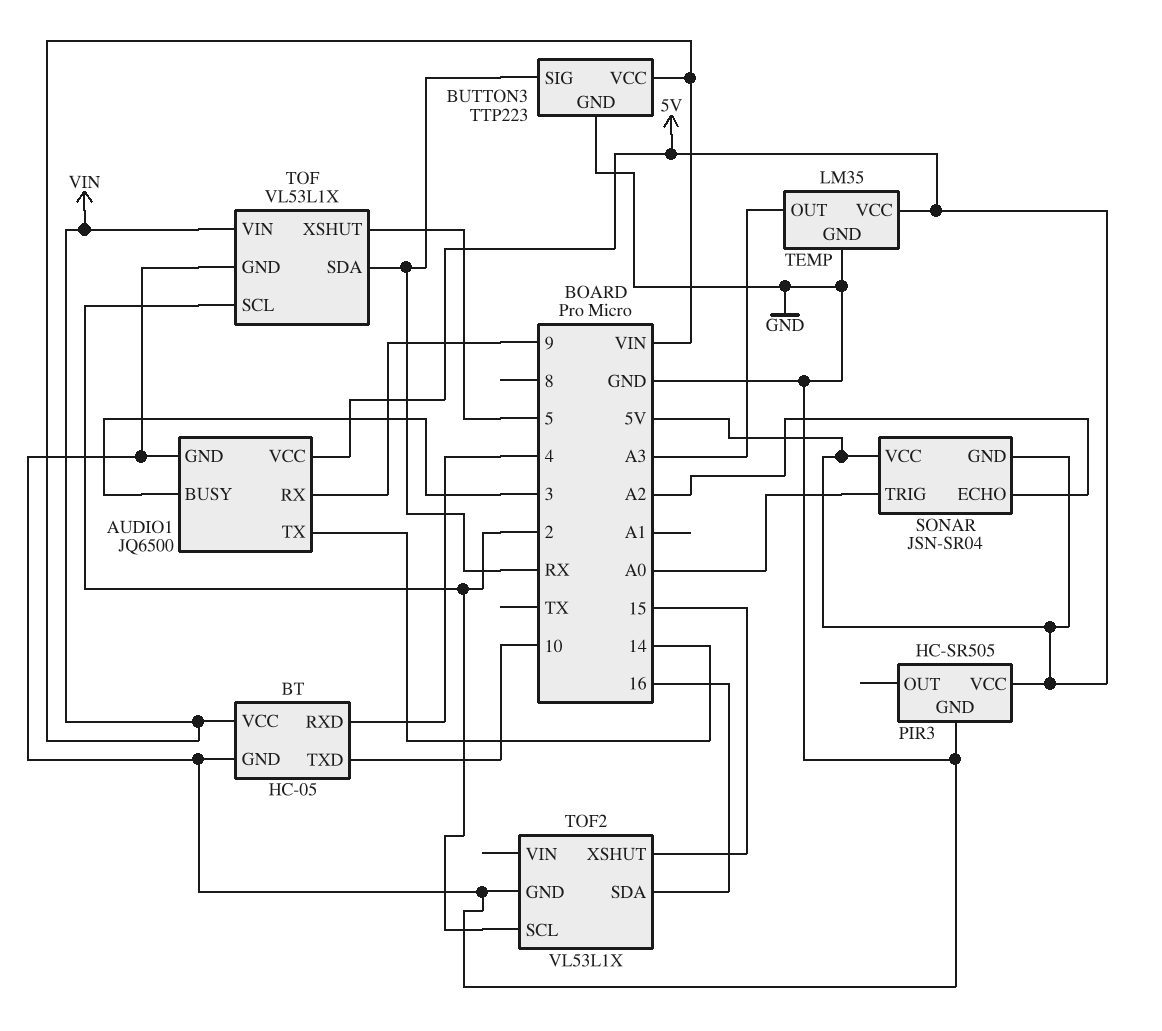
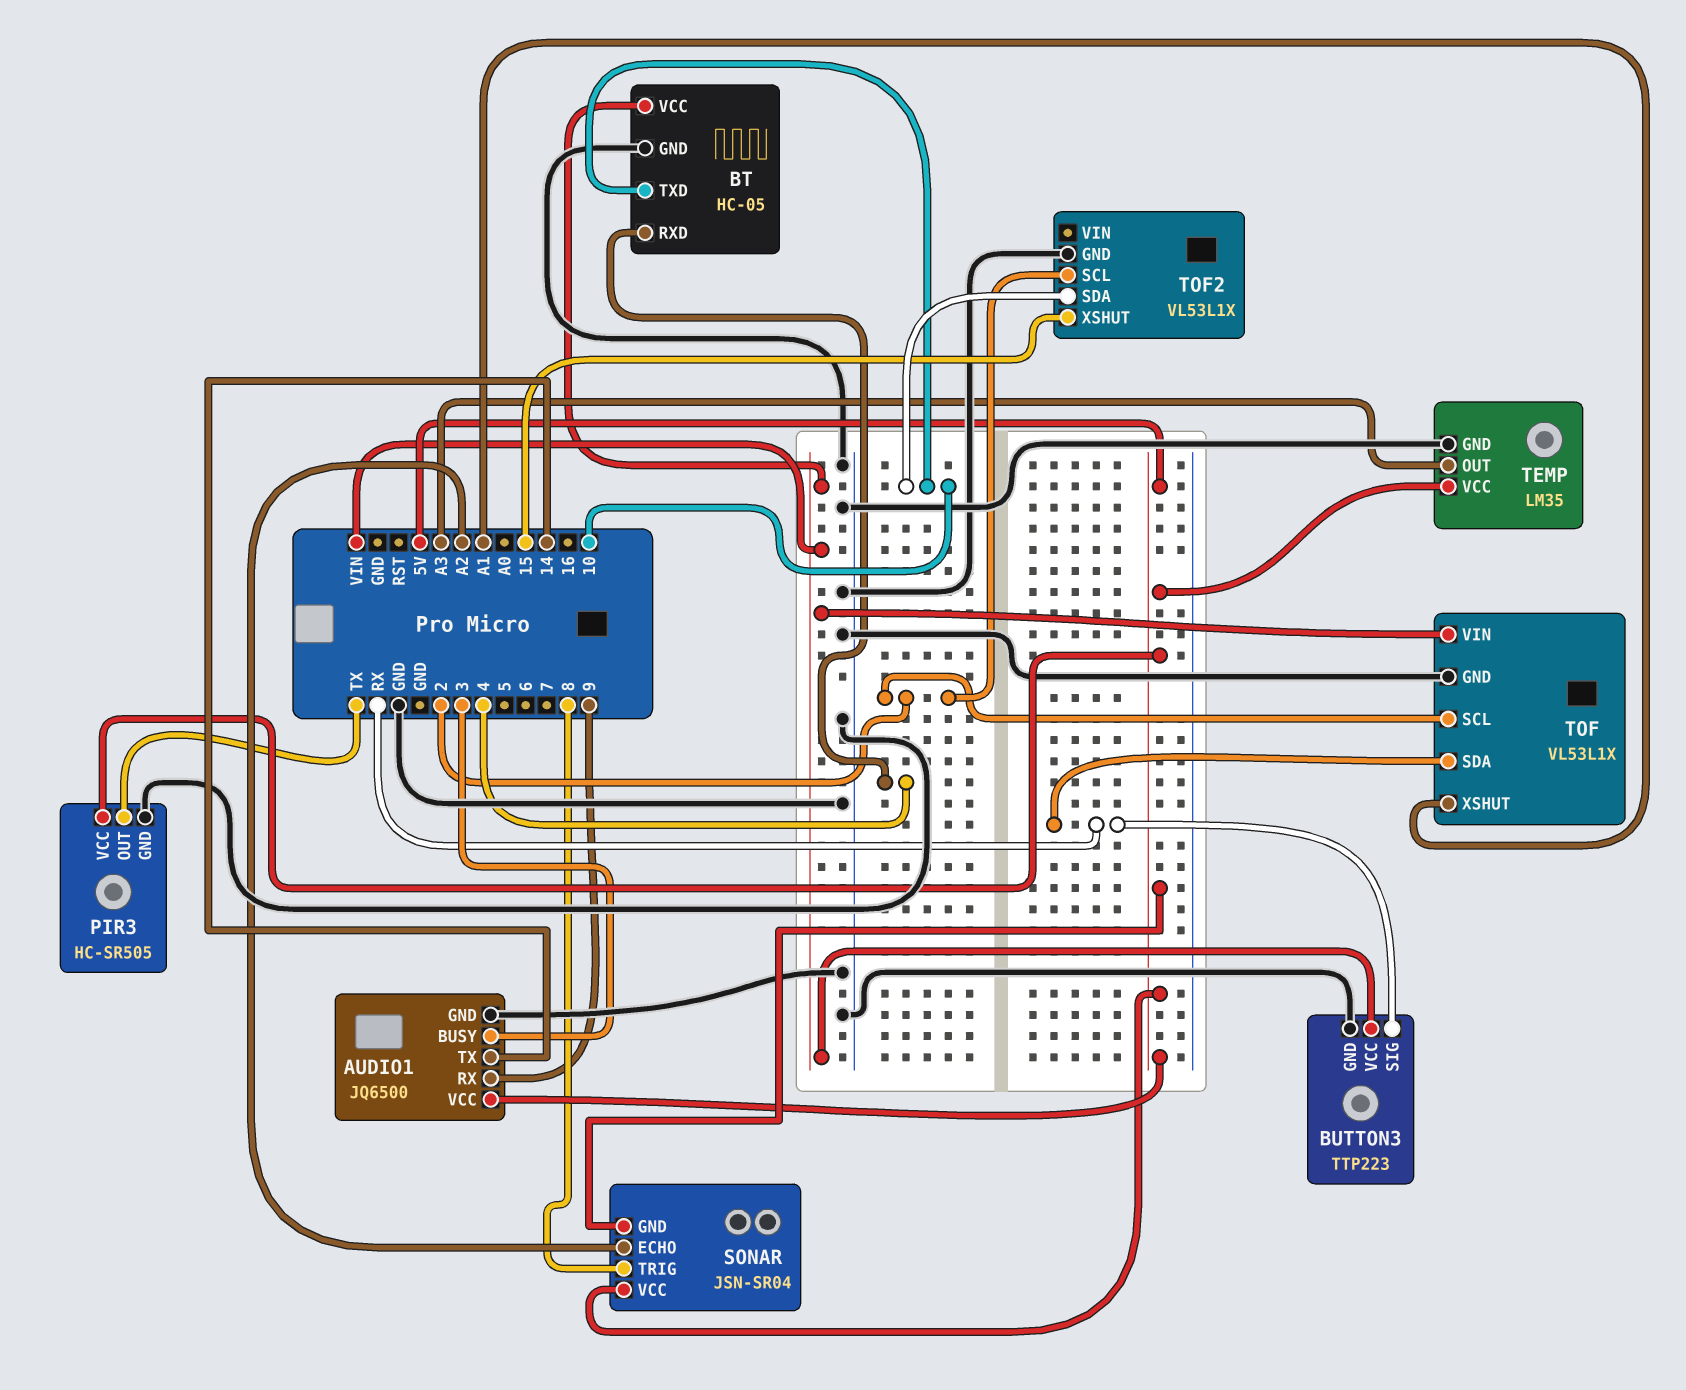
PIR3 pin OUT: none -> TX
SONAR pin TRIG: A0 -> 8
TOF pin XSHUT: 5 -> A1
TOF2 pin SDA: 16 -> 10

